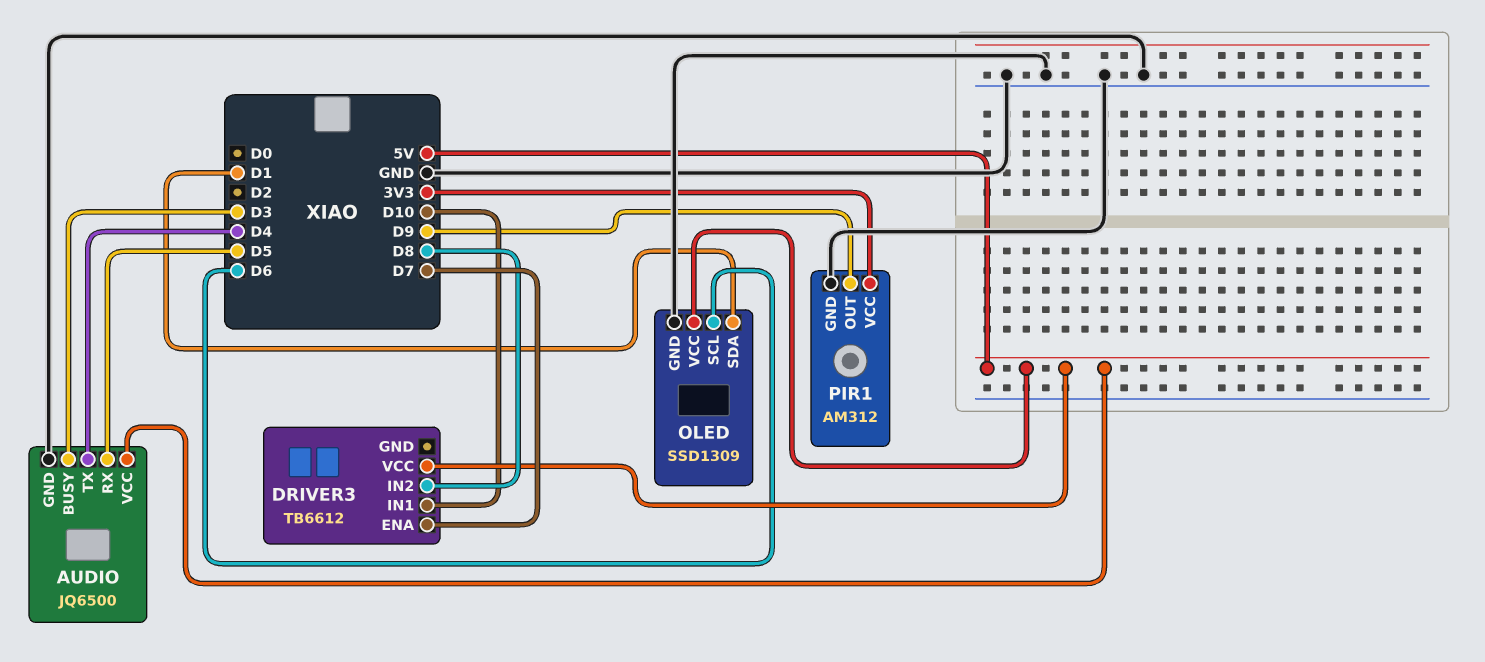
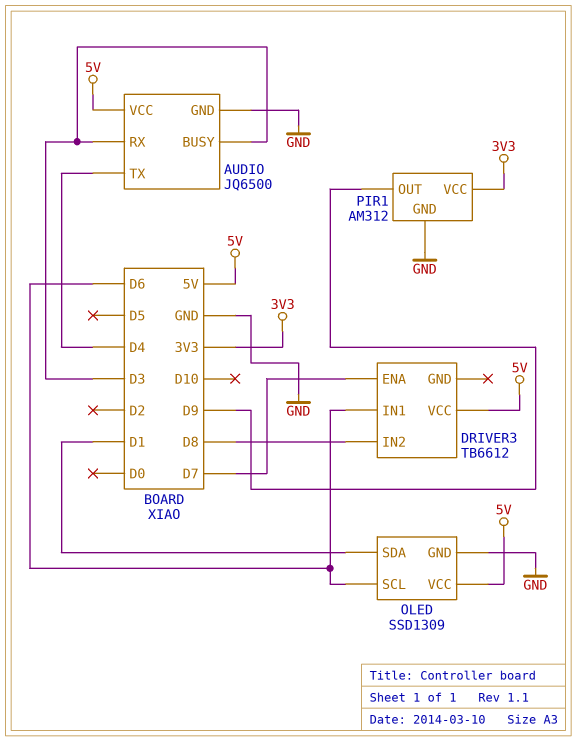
AUDIO pin RX: D5 -> D3
DRIVER3 pin IN1: D10 -> D6

